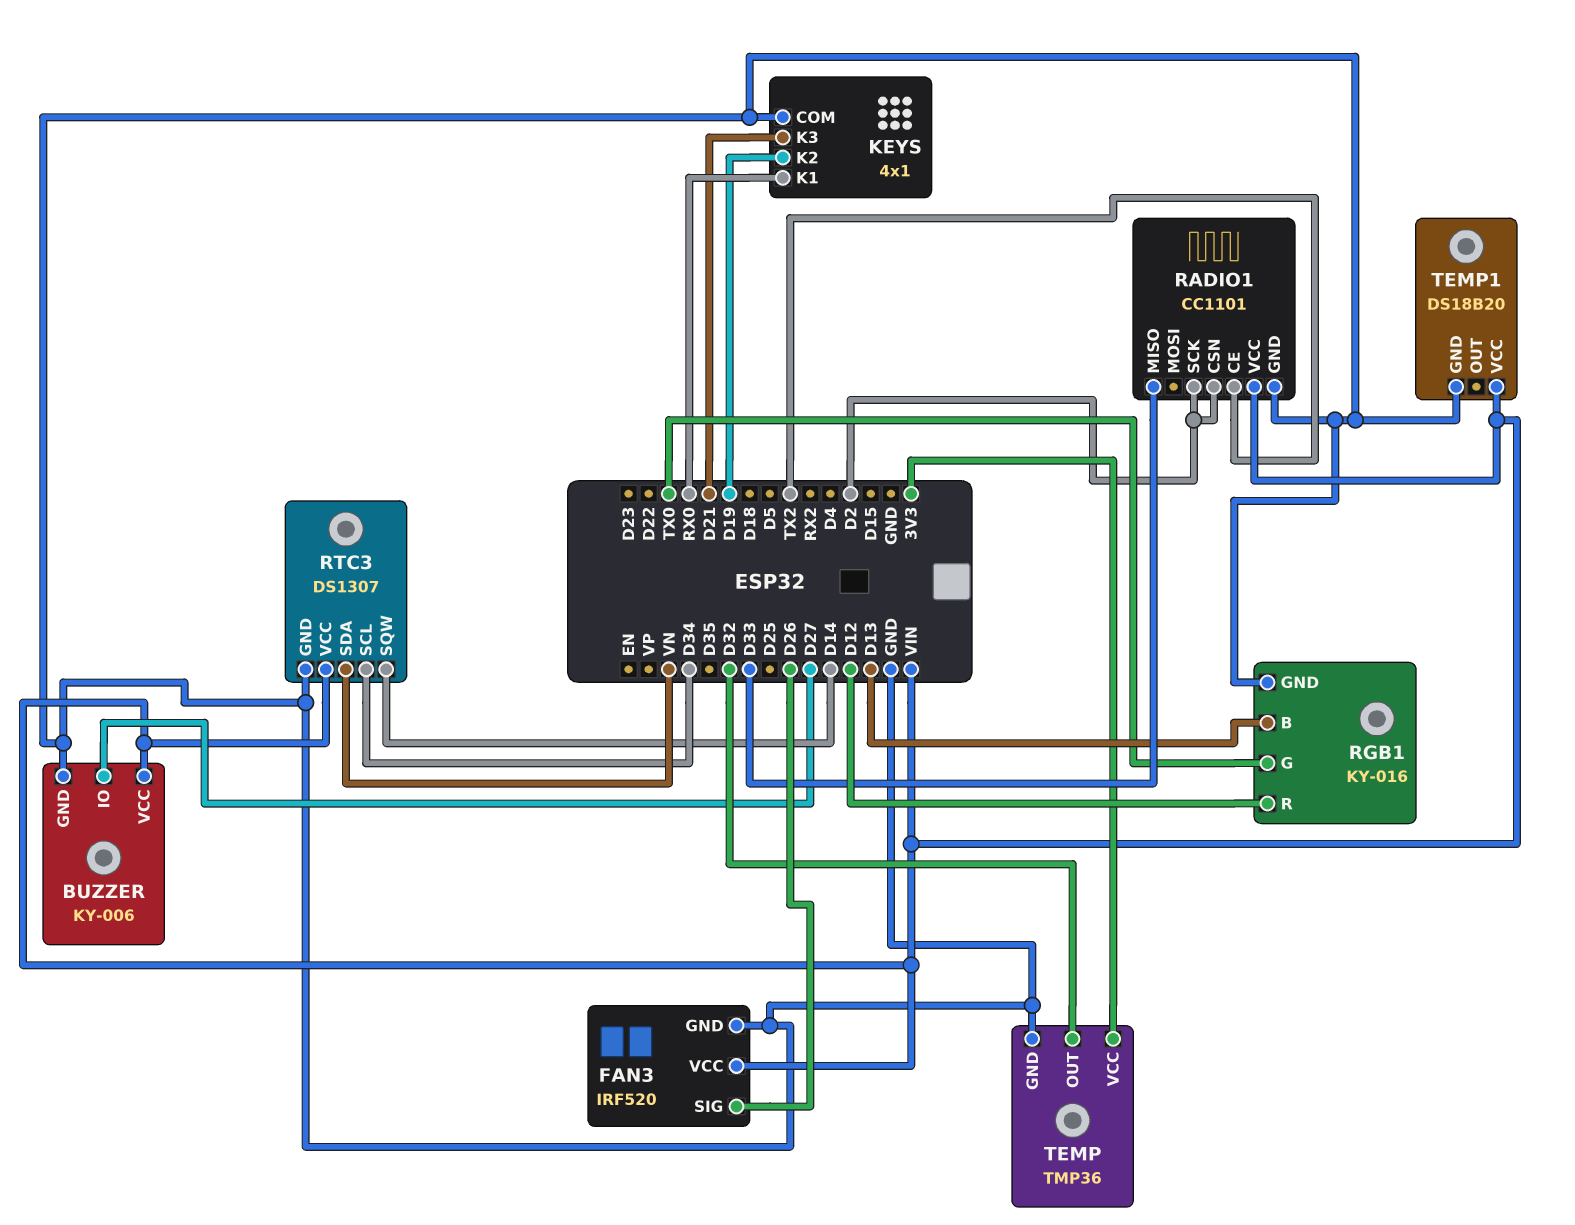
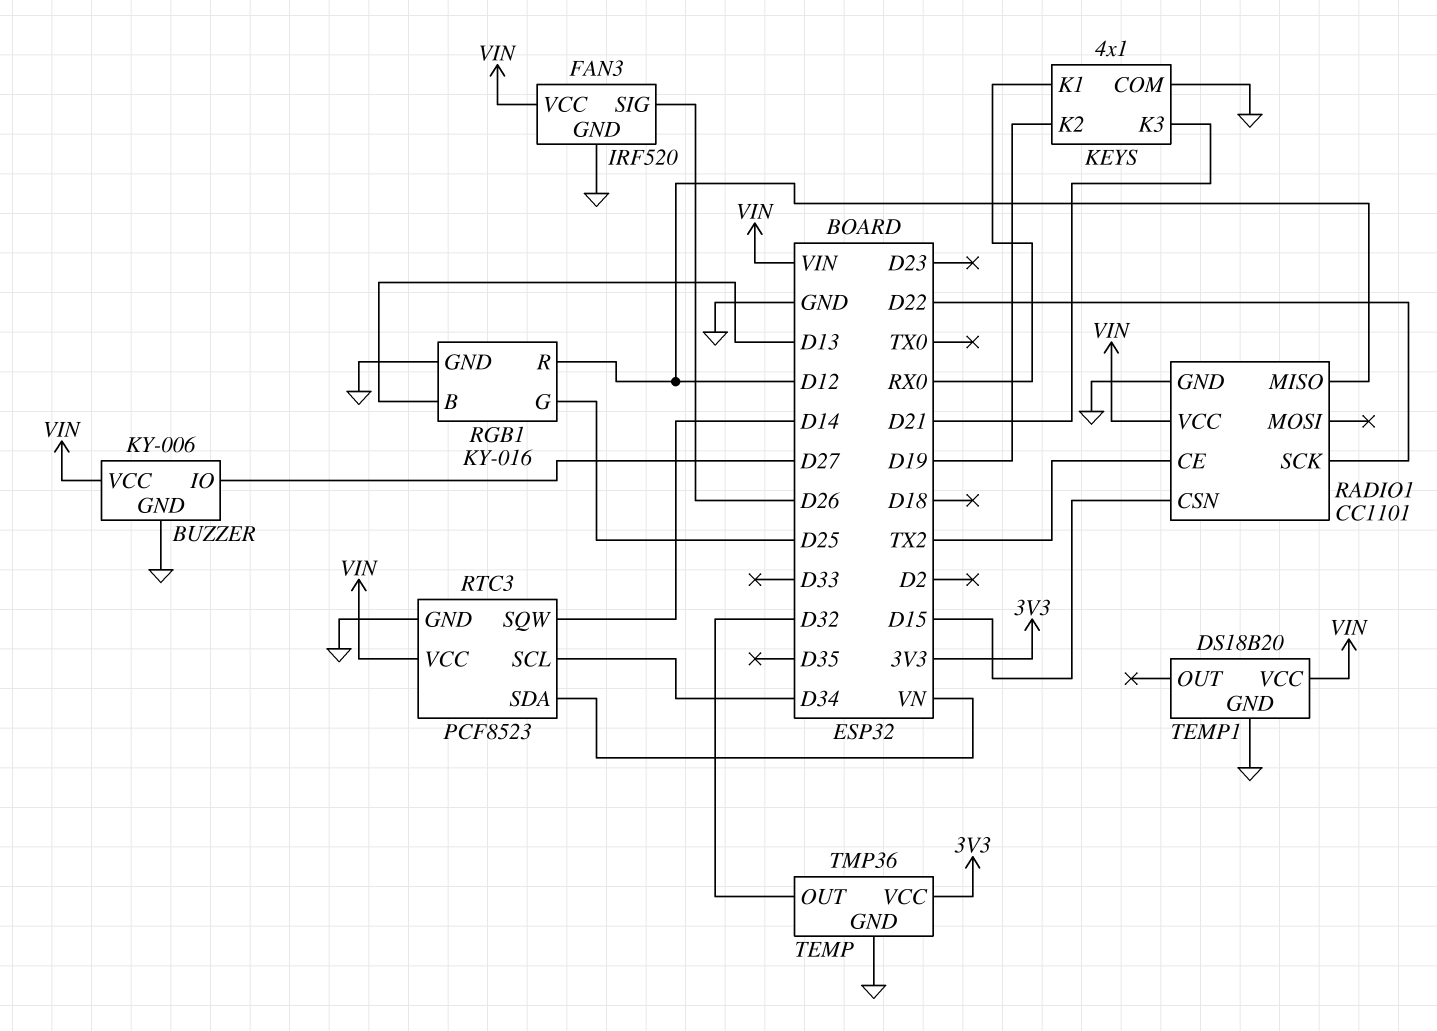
RADIO1 pin CSN: D2 -> D15
RADIO1 pin MISO: D33 -> D12
RADIO1 pin SCK: D2 -> D22
RGB1 pin G: TX0 -> D25
RTC3: DS1307 -> PCF8523

